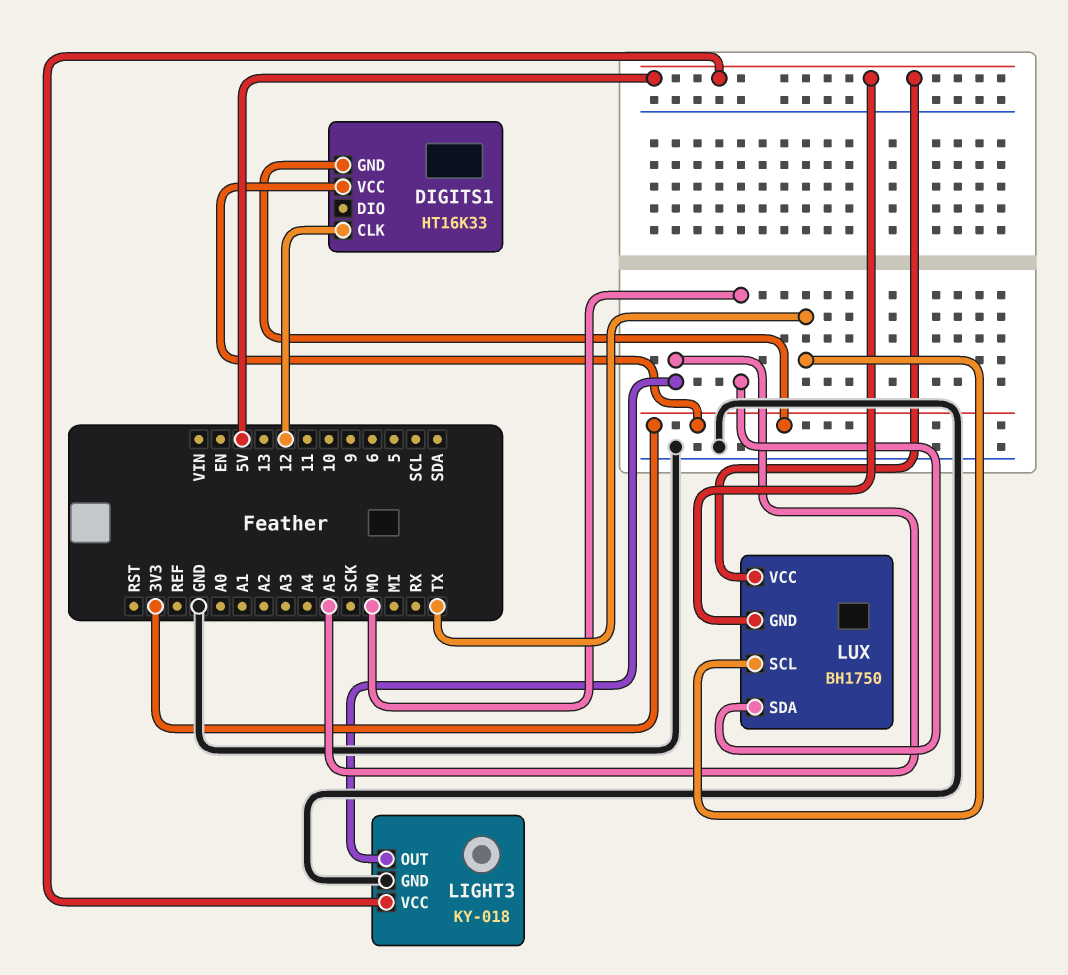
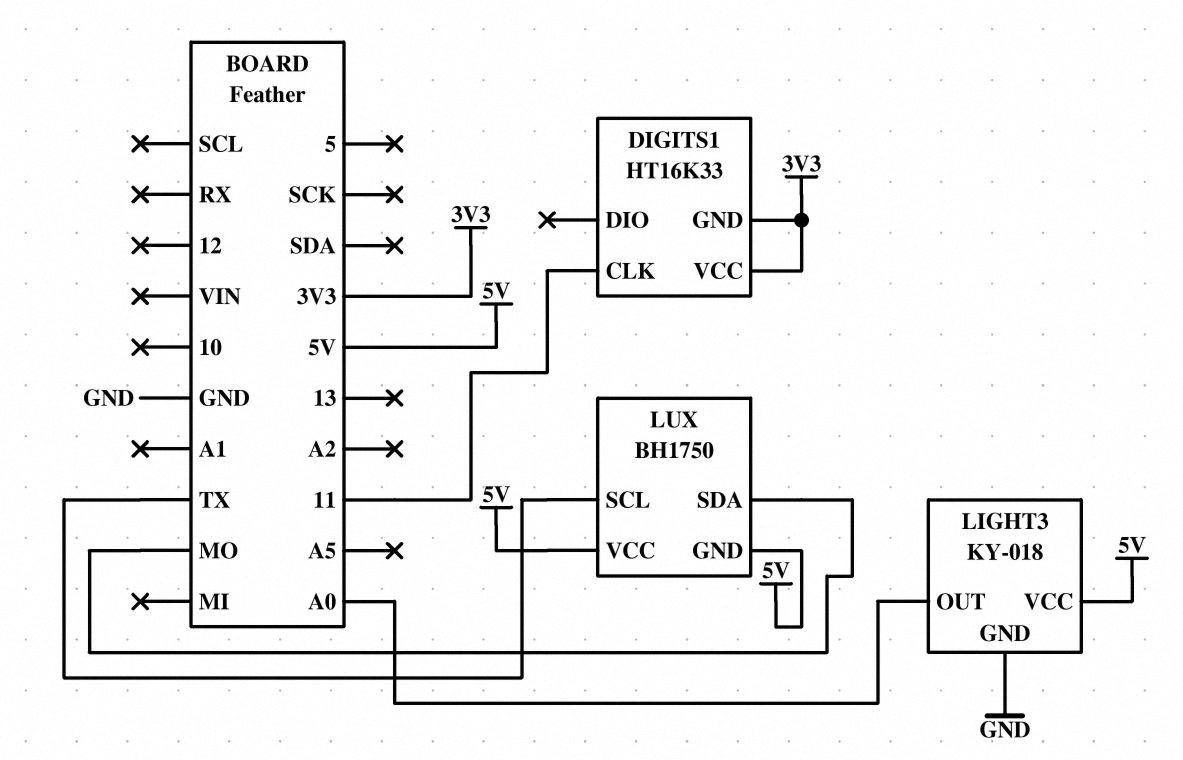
DIGITS1 pin CLK: 12 -> 11
LIGHT3 pin OUT: A5 -> A0

